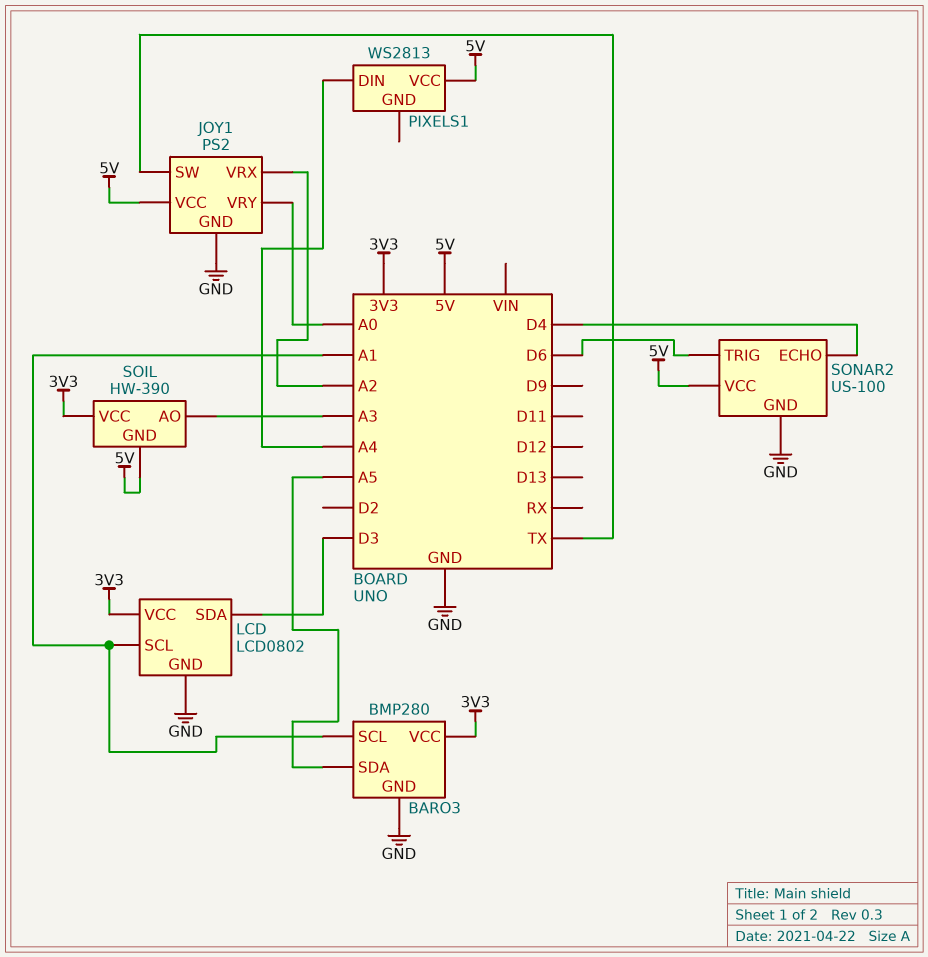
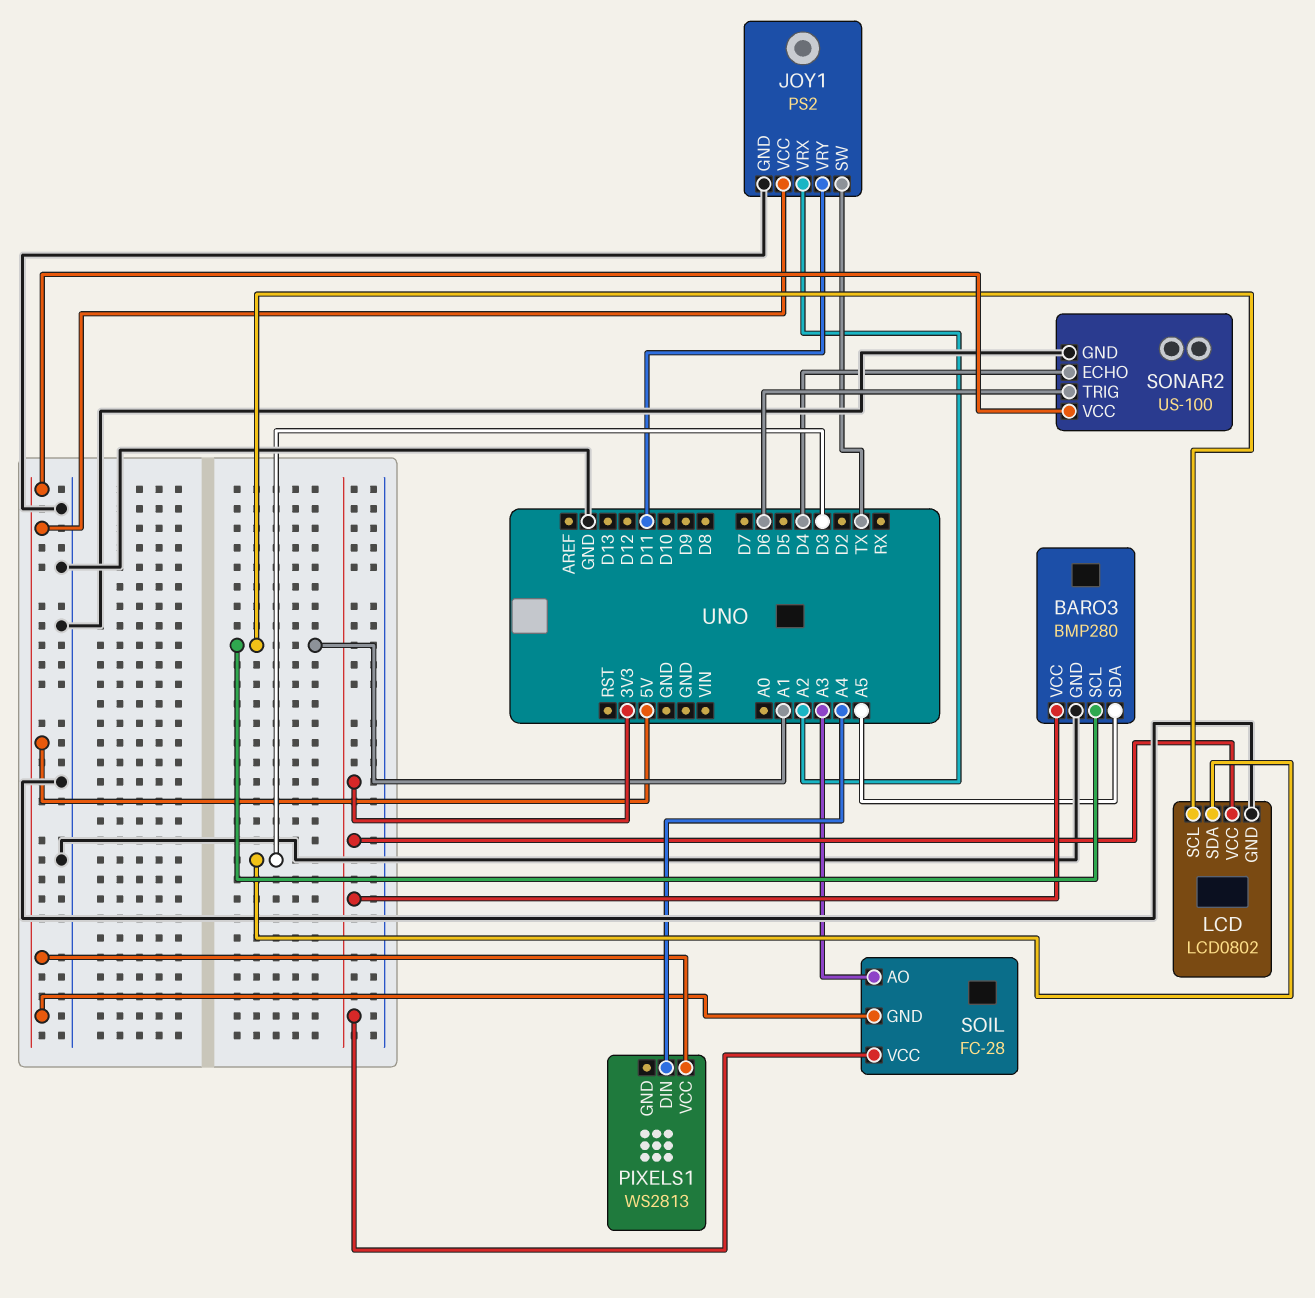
JOY1 pin VRY: A0 -> D11
SOIL: HW-390 -> FC-28

